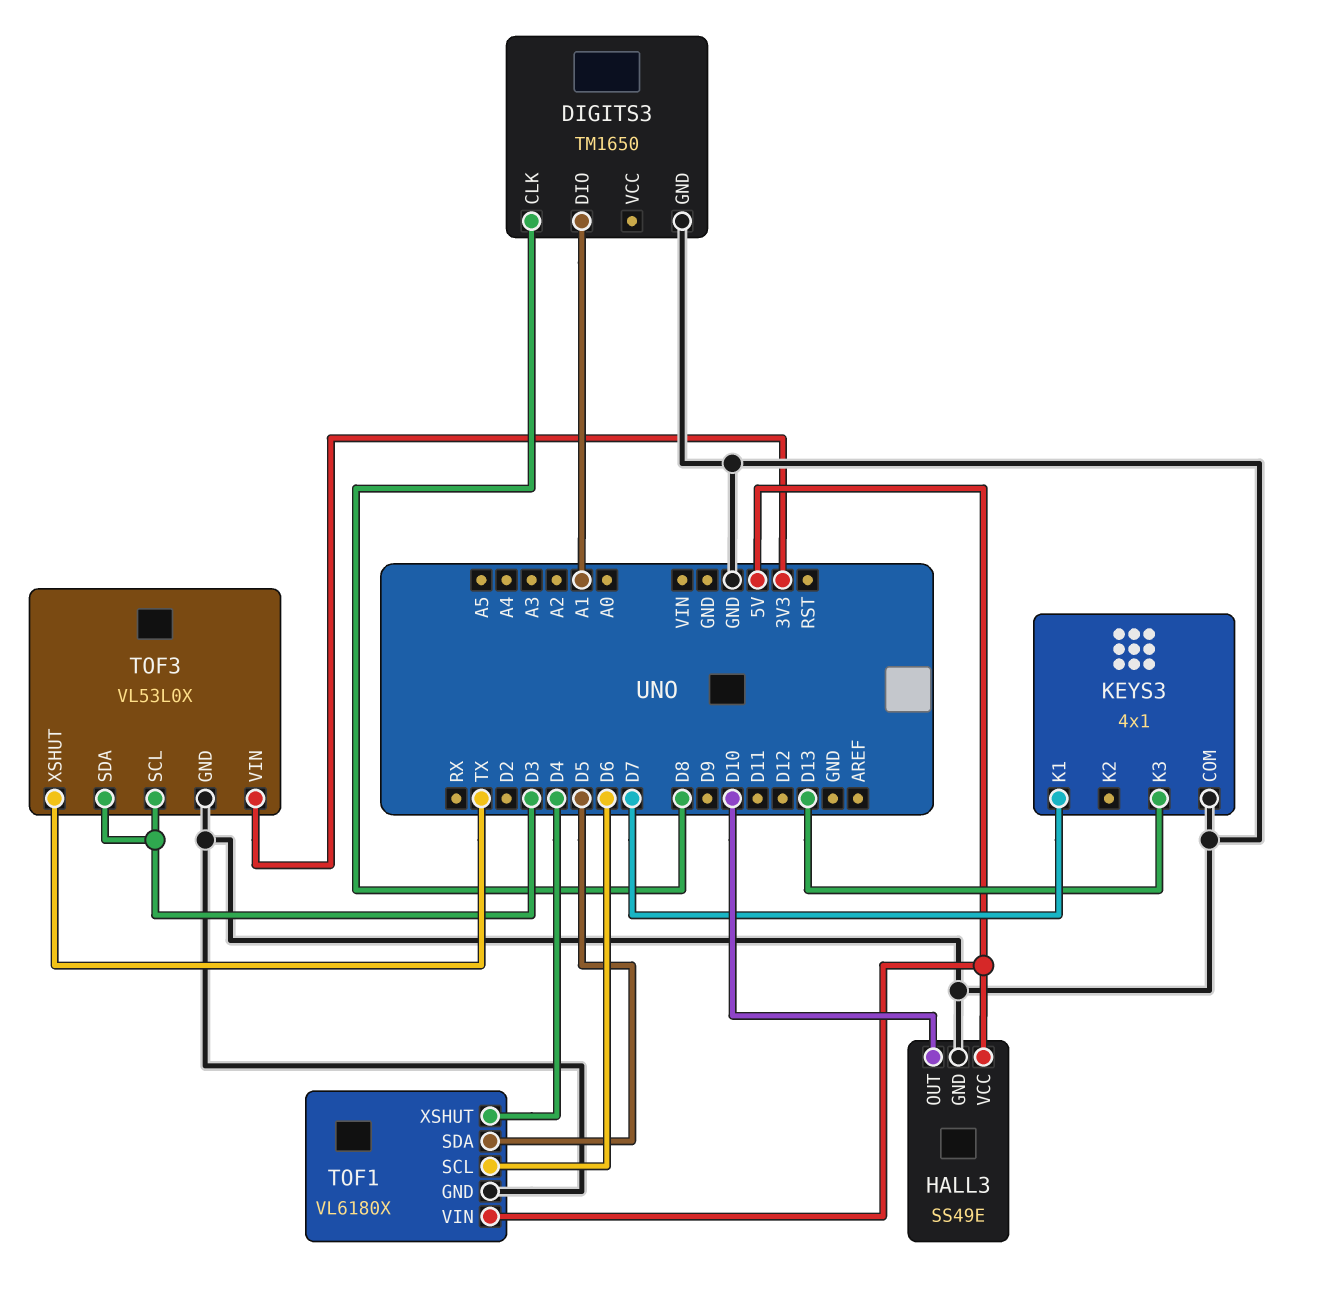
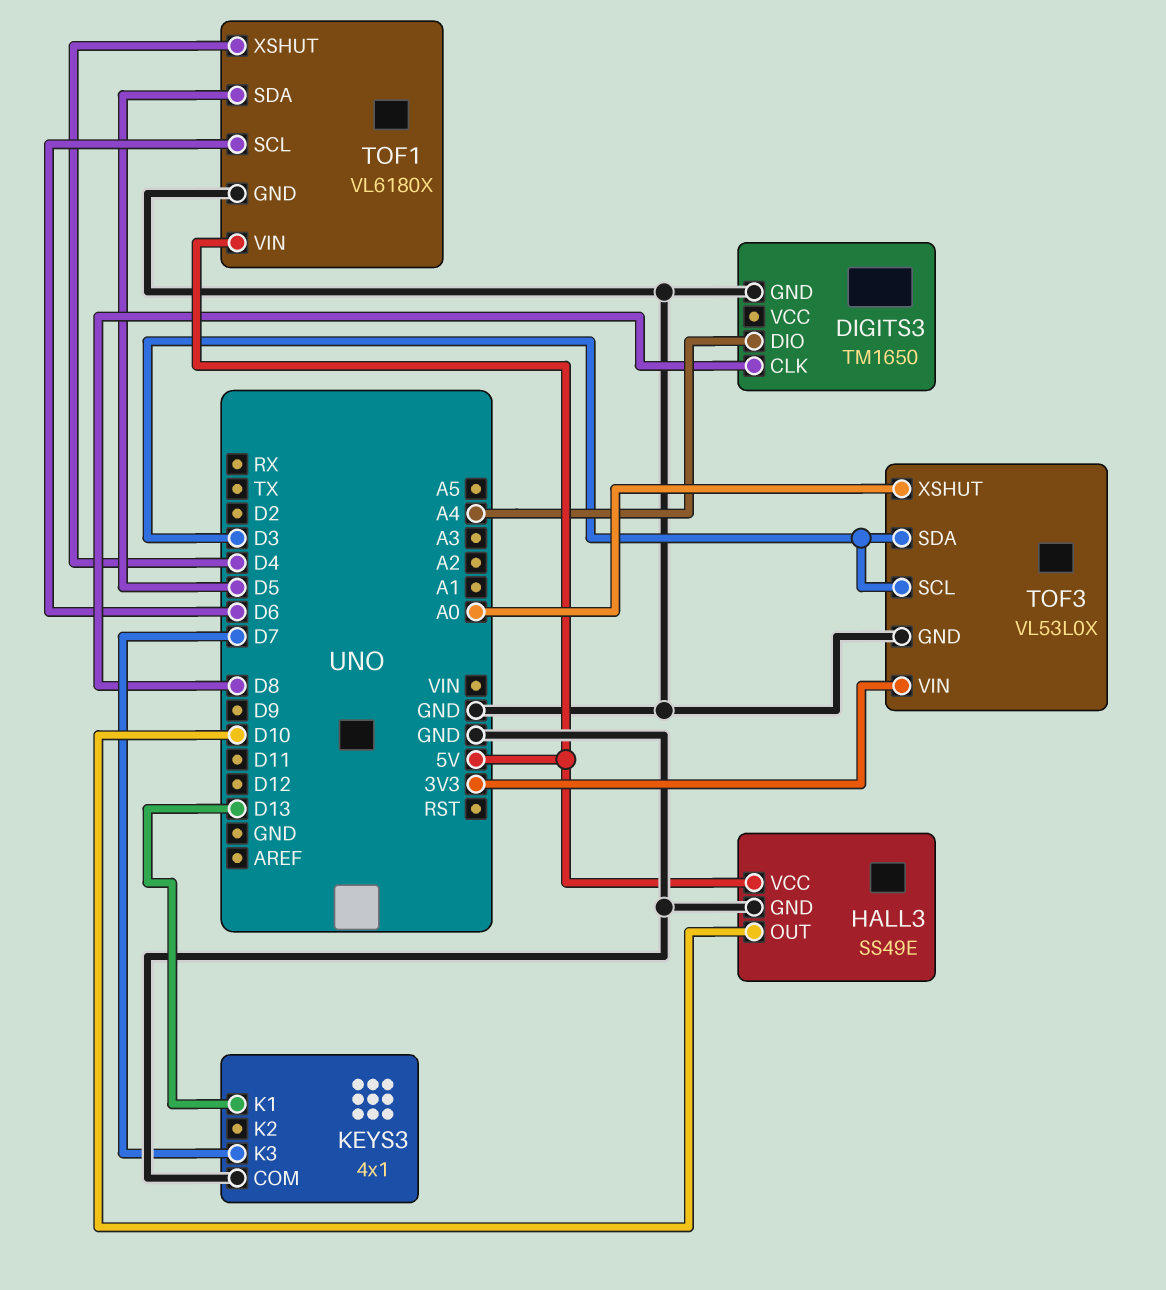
DIGITS3 pin DIO: A1 -> A4
KEYS3 pin K1: D7 -> D13
KEYS3 pin K3: D13 -> D7
TOF3 pin XSHUT: TX -> A0

